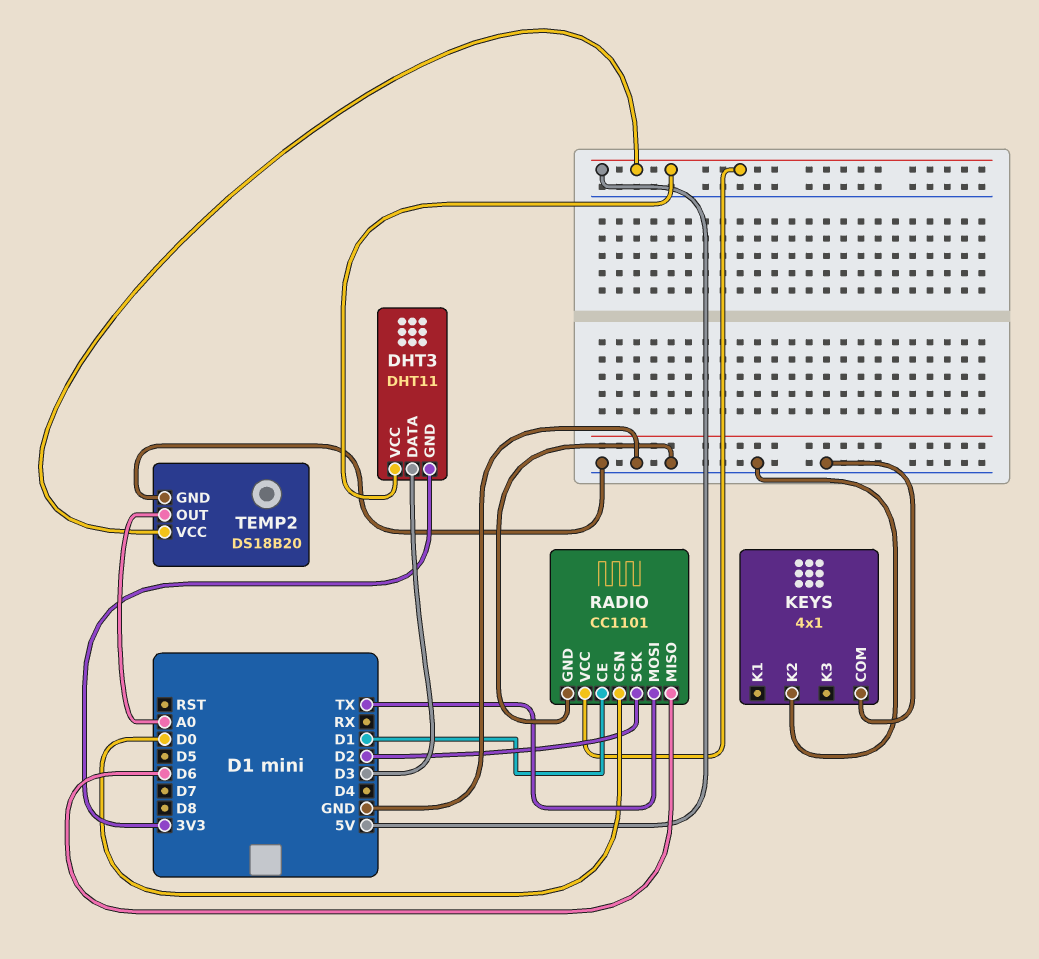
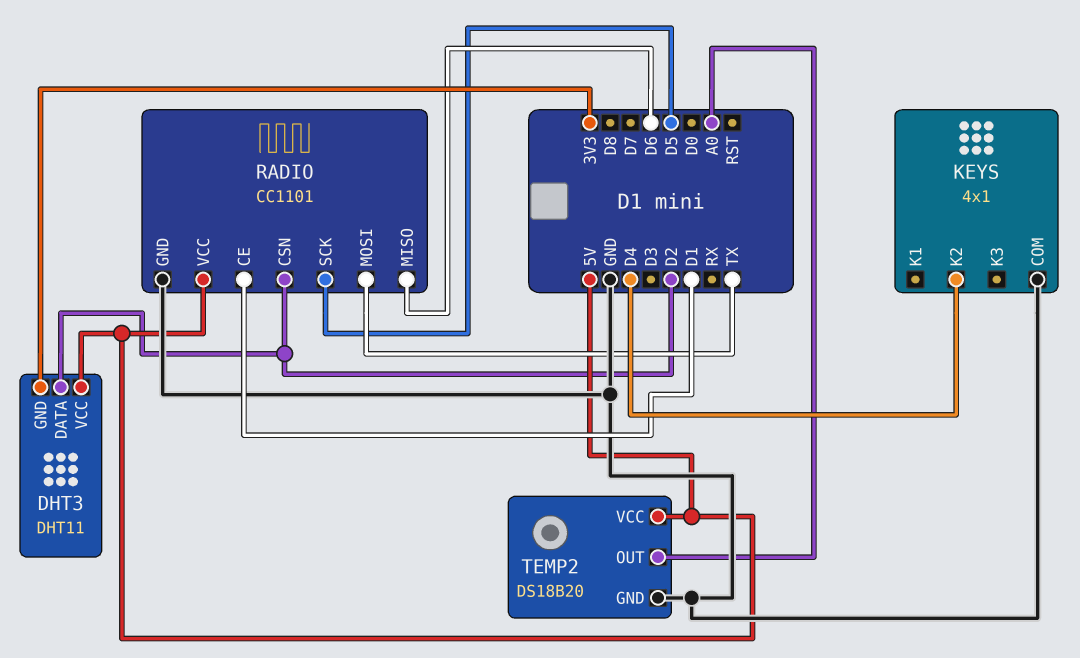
DHT3 pin DATA: D3 -> D2
KEYS pin K2: GND -> D4
RADIO pin CSN: D0 -> D2
RADIO pin SCK: D2 -> D5

